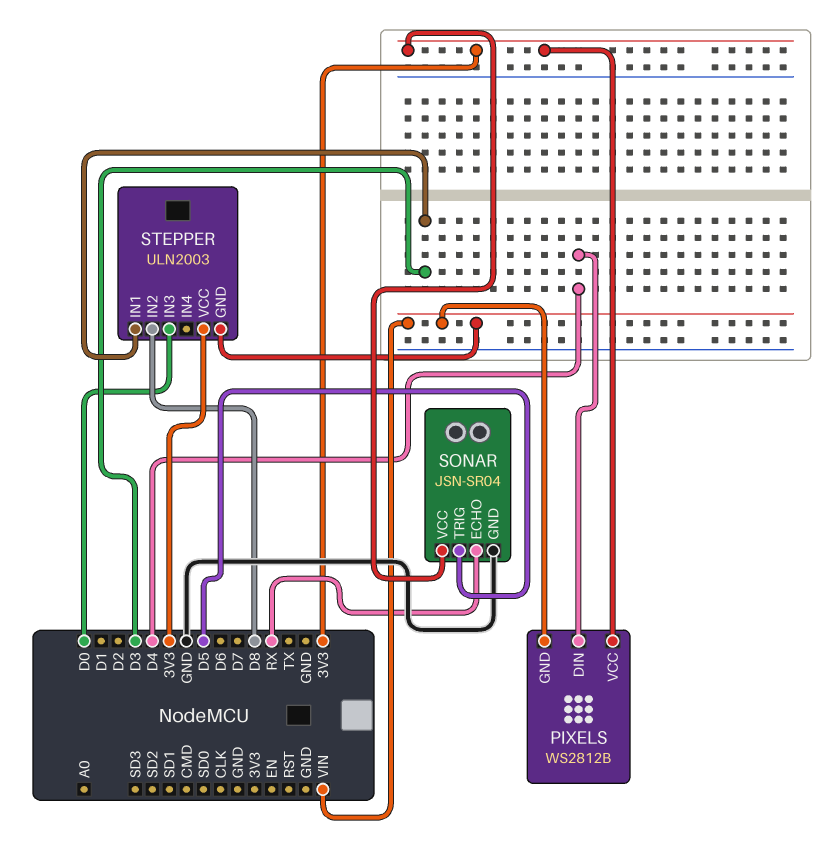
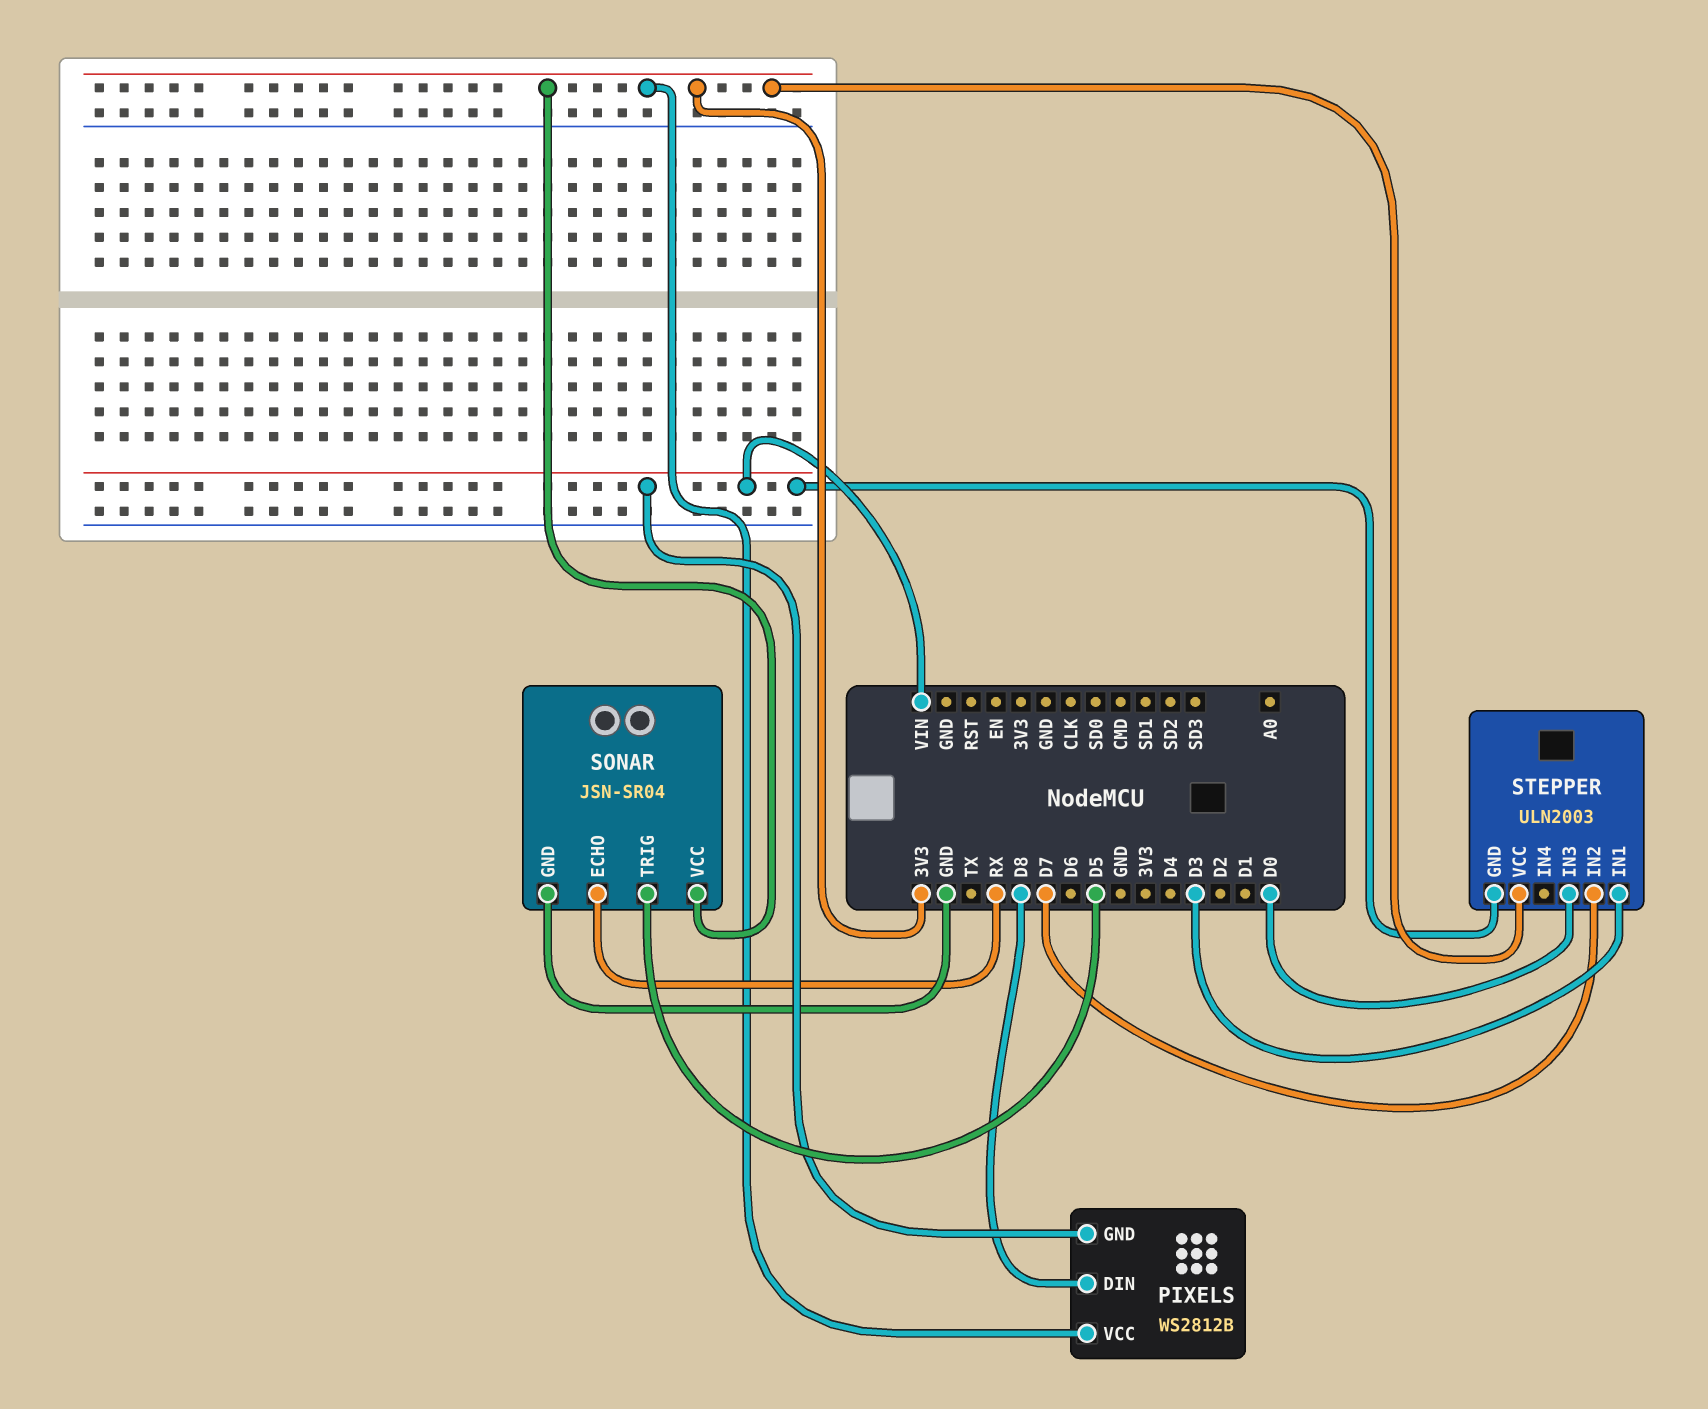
PIXELS pin DIN: D4 -> D8
STEPPER pin IN2: D8 -> D7

